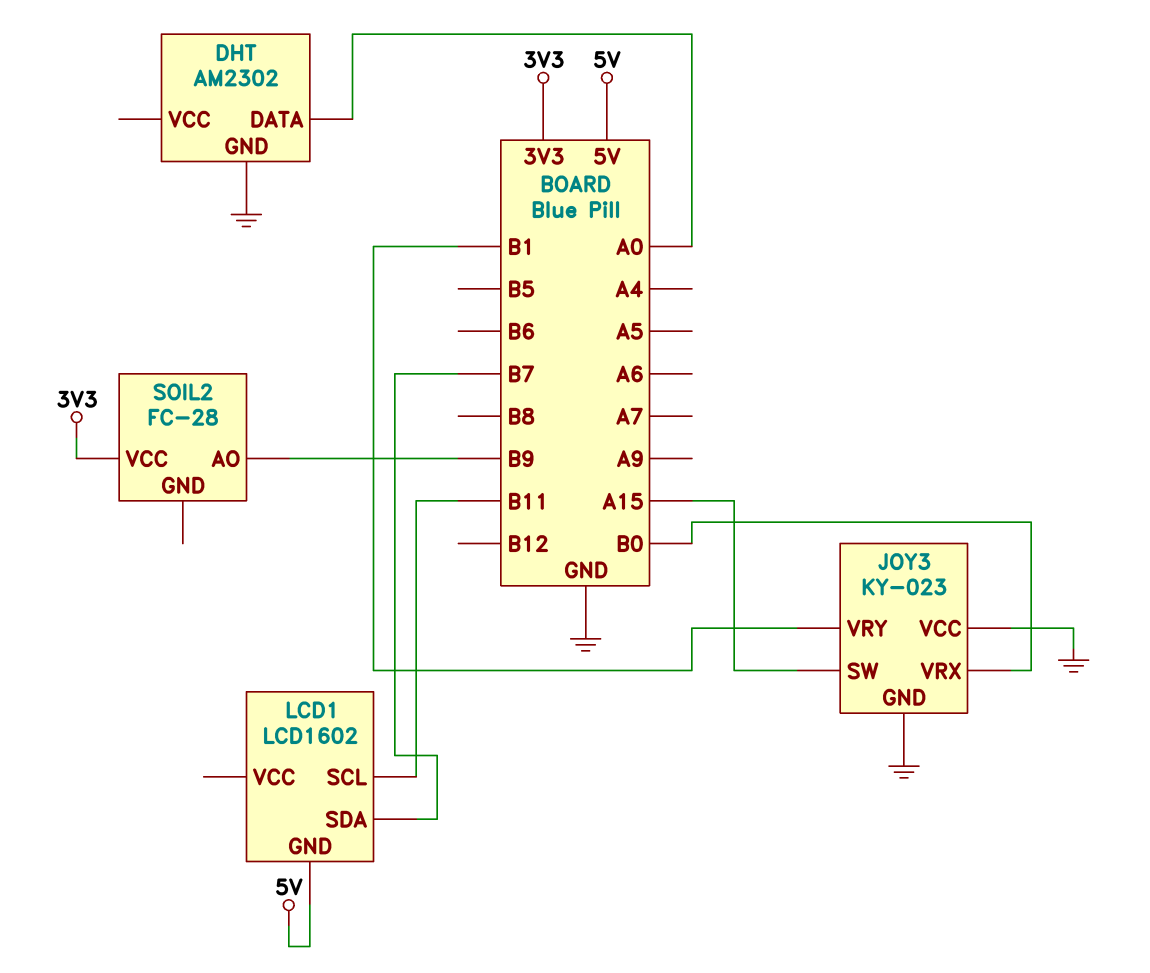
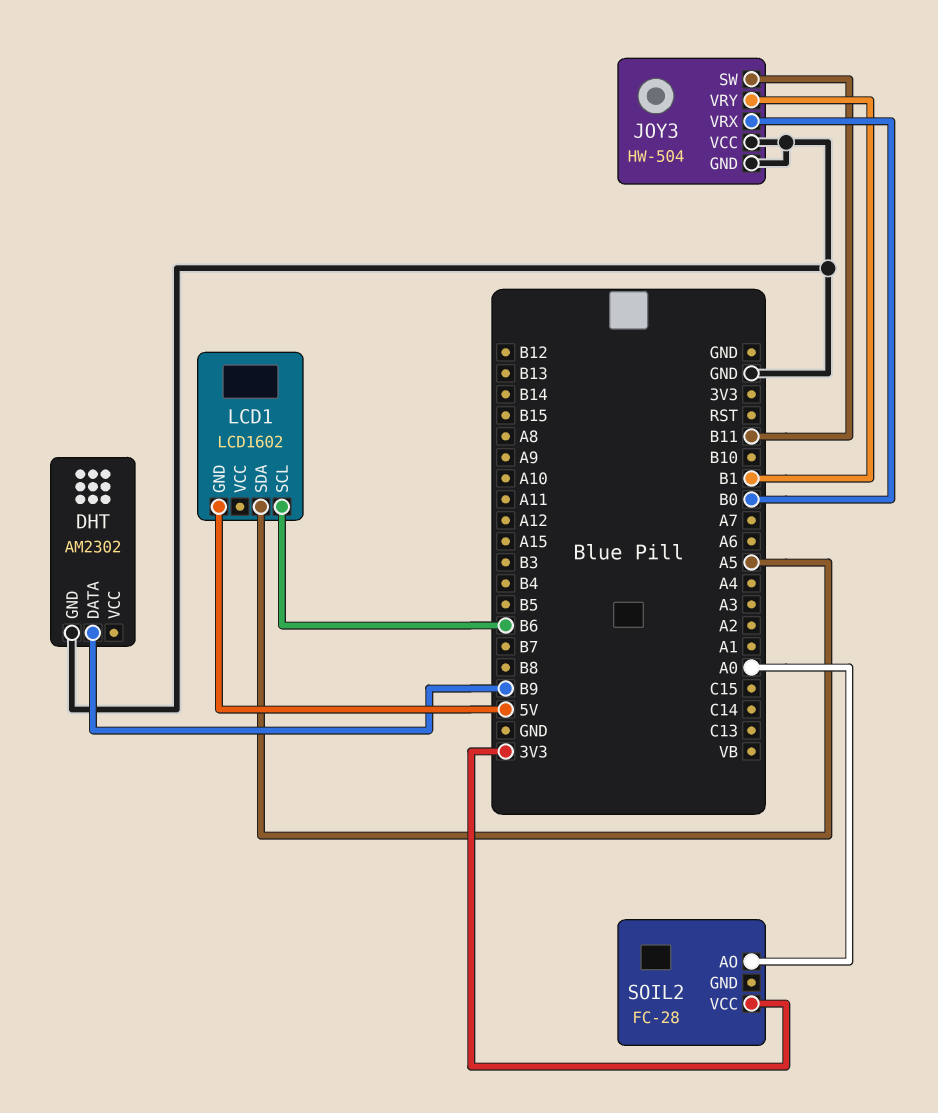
DHT pin DATA: A0 -> B9
JOY3: KY-023 -> HW-504
JOY3 pin SW: A15 -> B11
LCD1 pin SCL: B11 -> B6
LCD1 pin SDA: B7 -> A5
SOIL2 pin AO: B9 -> A0

